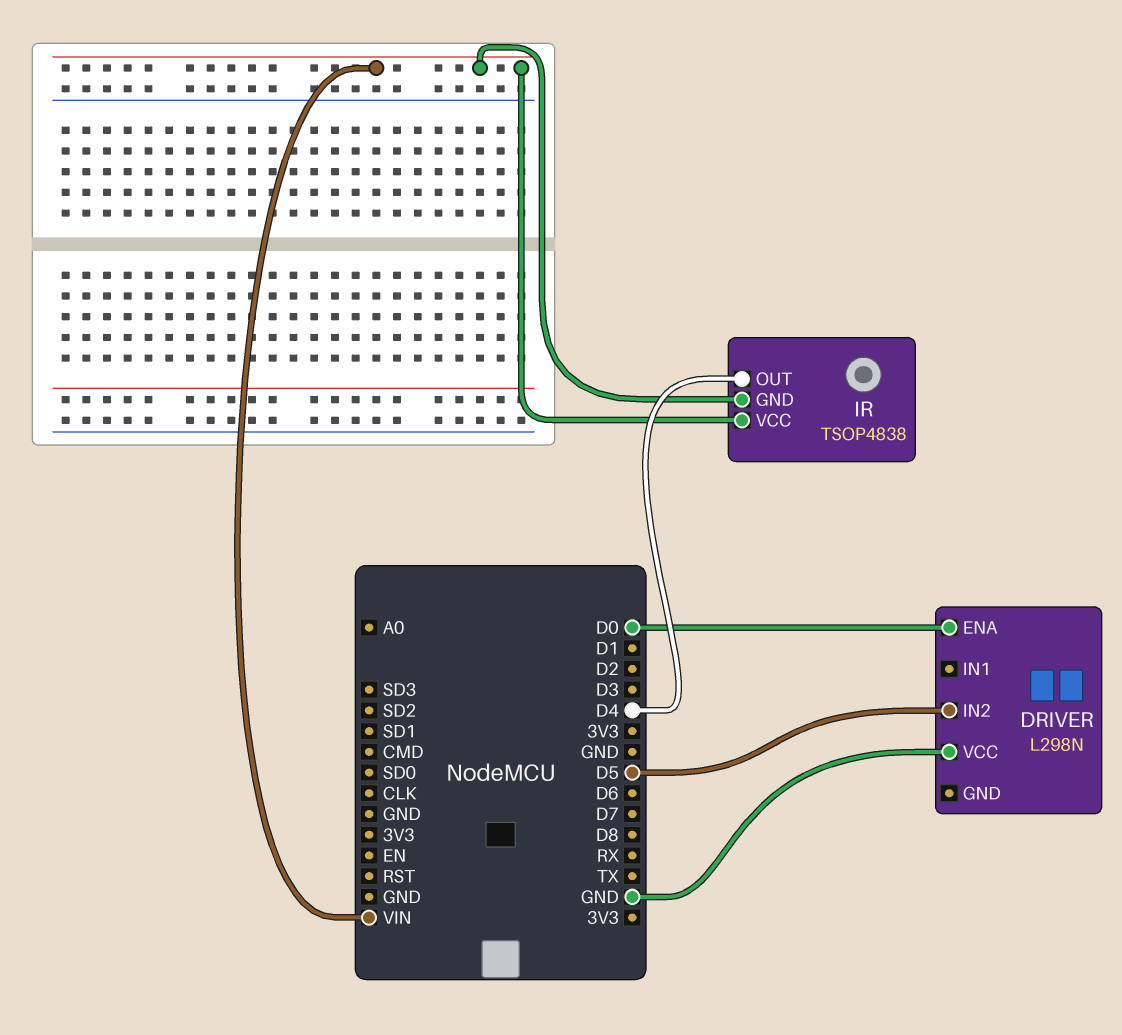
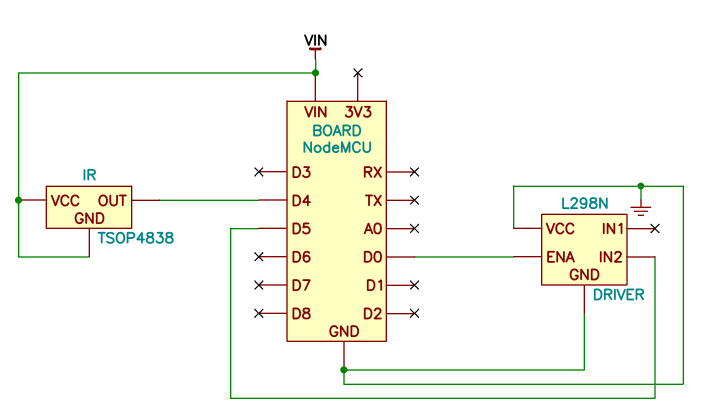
DRIVER pin GND: none -> GND

